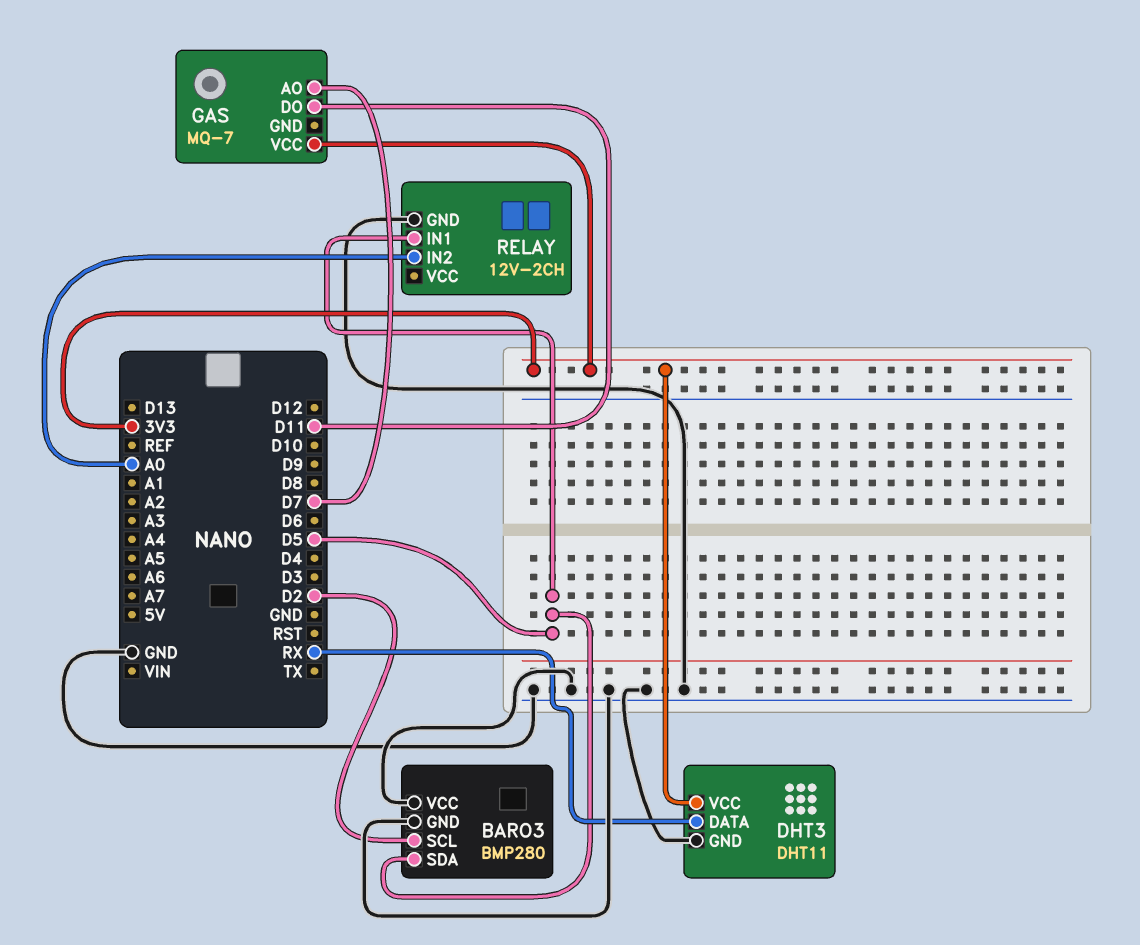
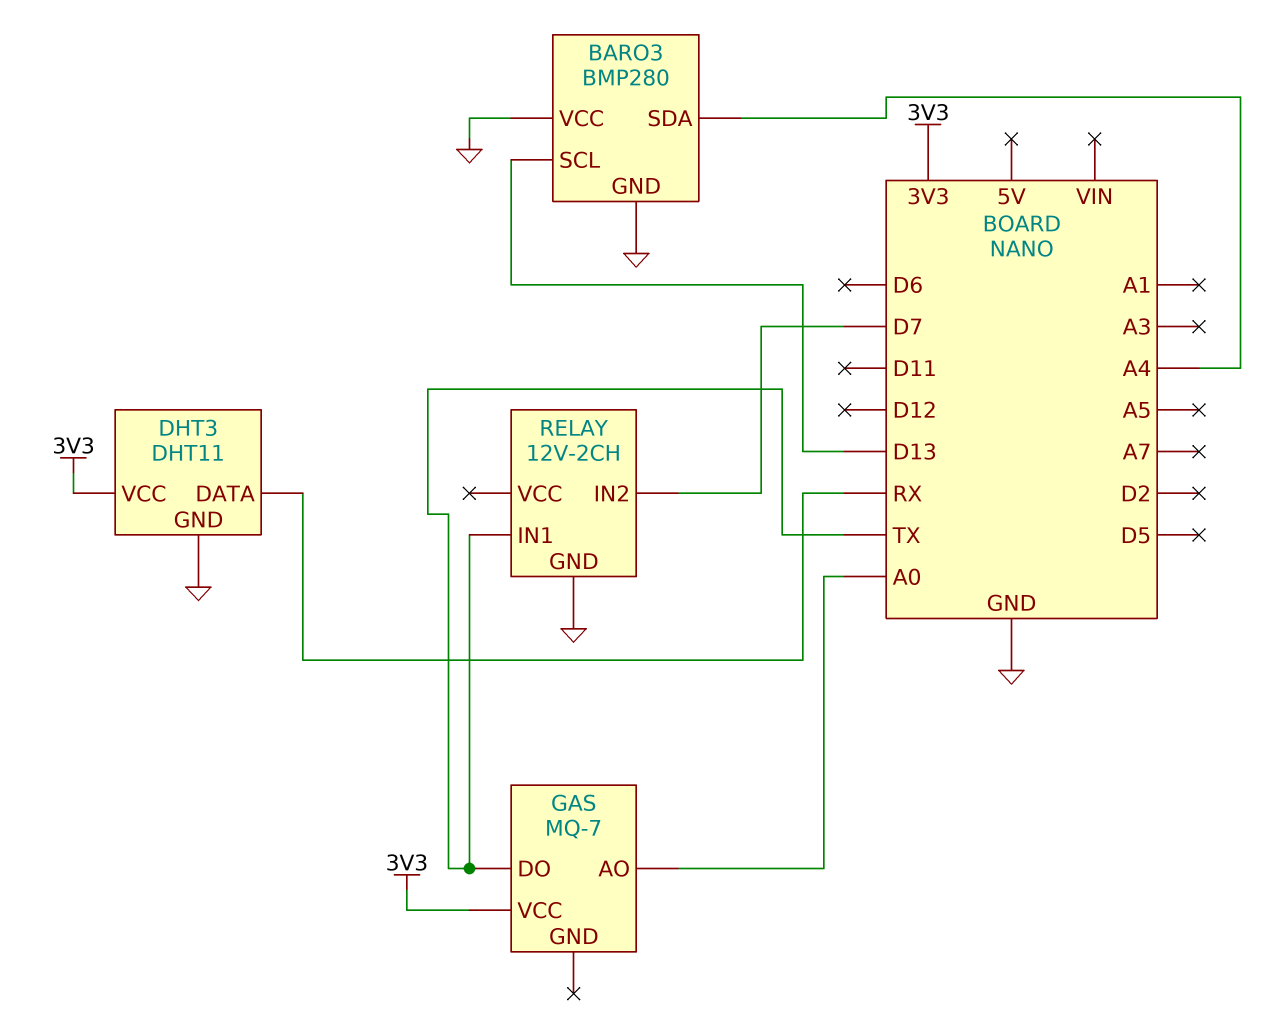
BARO3 pin SCL: D2 -> D13
BARO3 pin SDA: D5 -> A4
GAS pin AO: D7 -> A0
GAS pin DO: D11 -> TX
RELAY pin IN1: D5 -> TX
RELAY pin IN2: A0 -> D7

